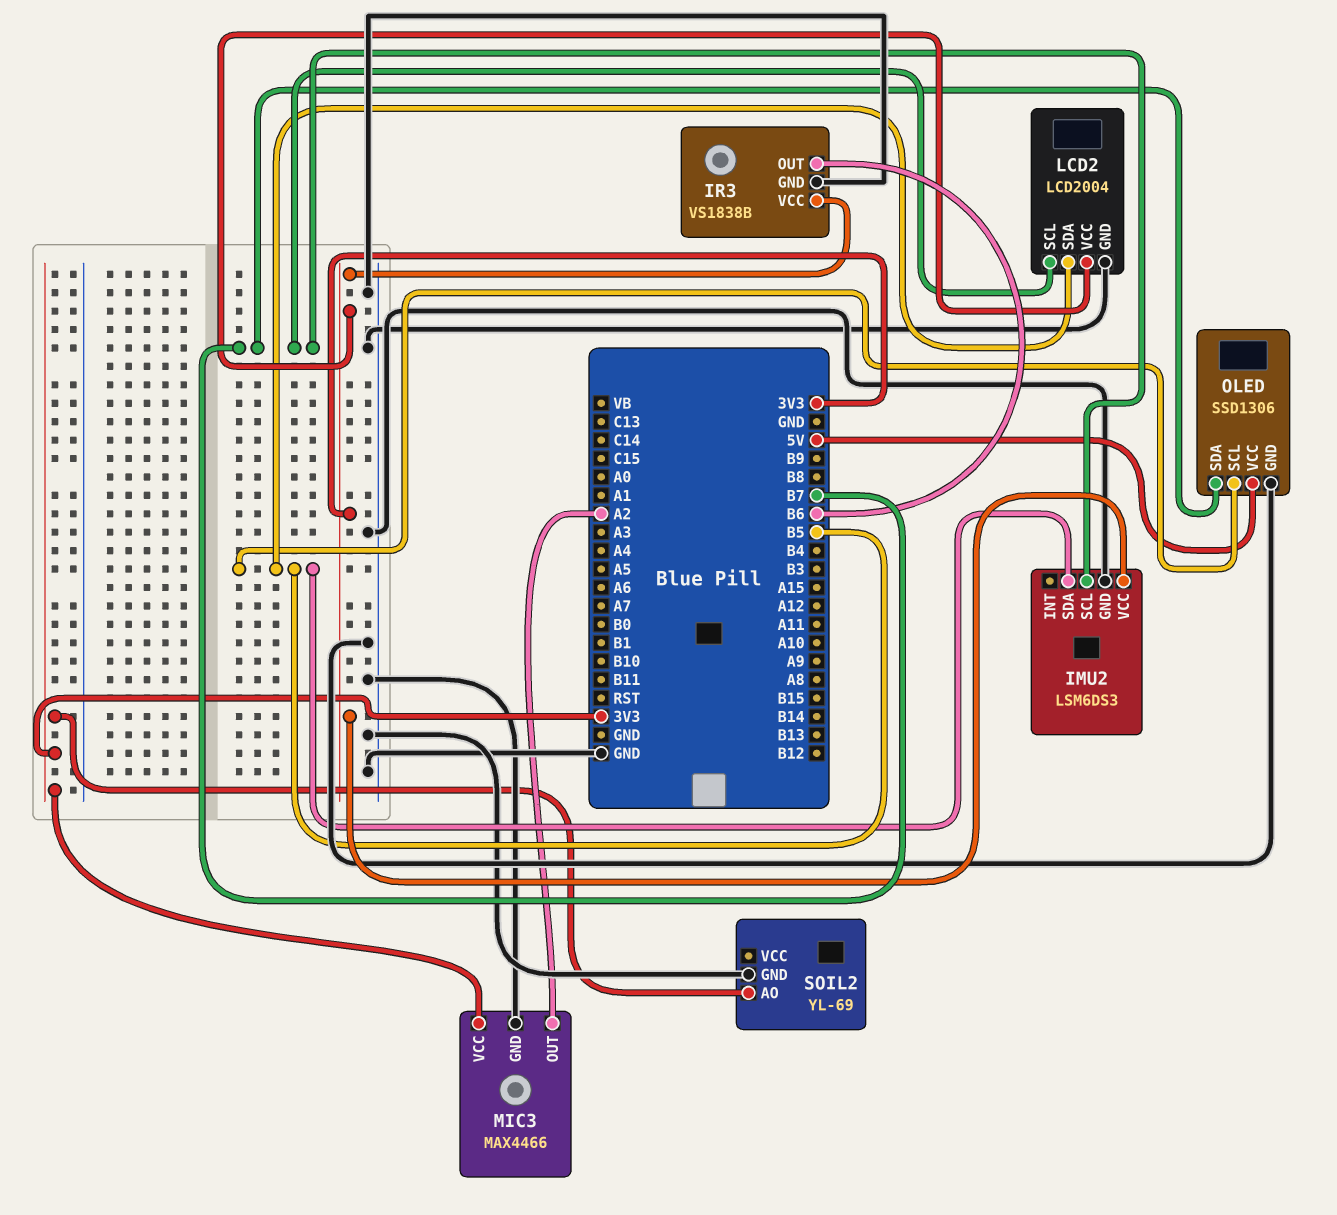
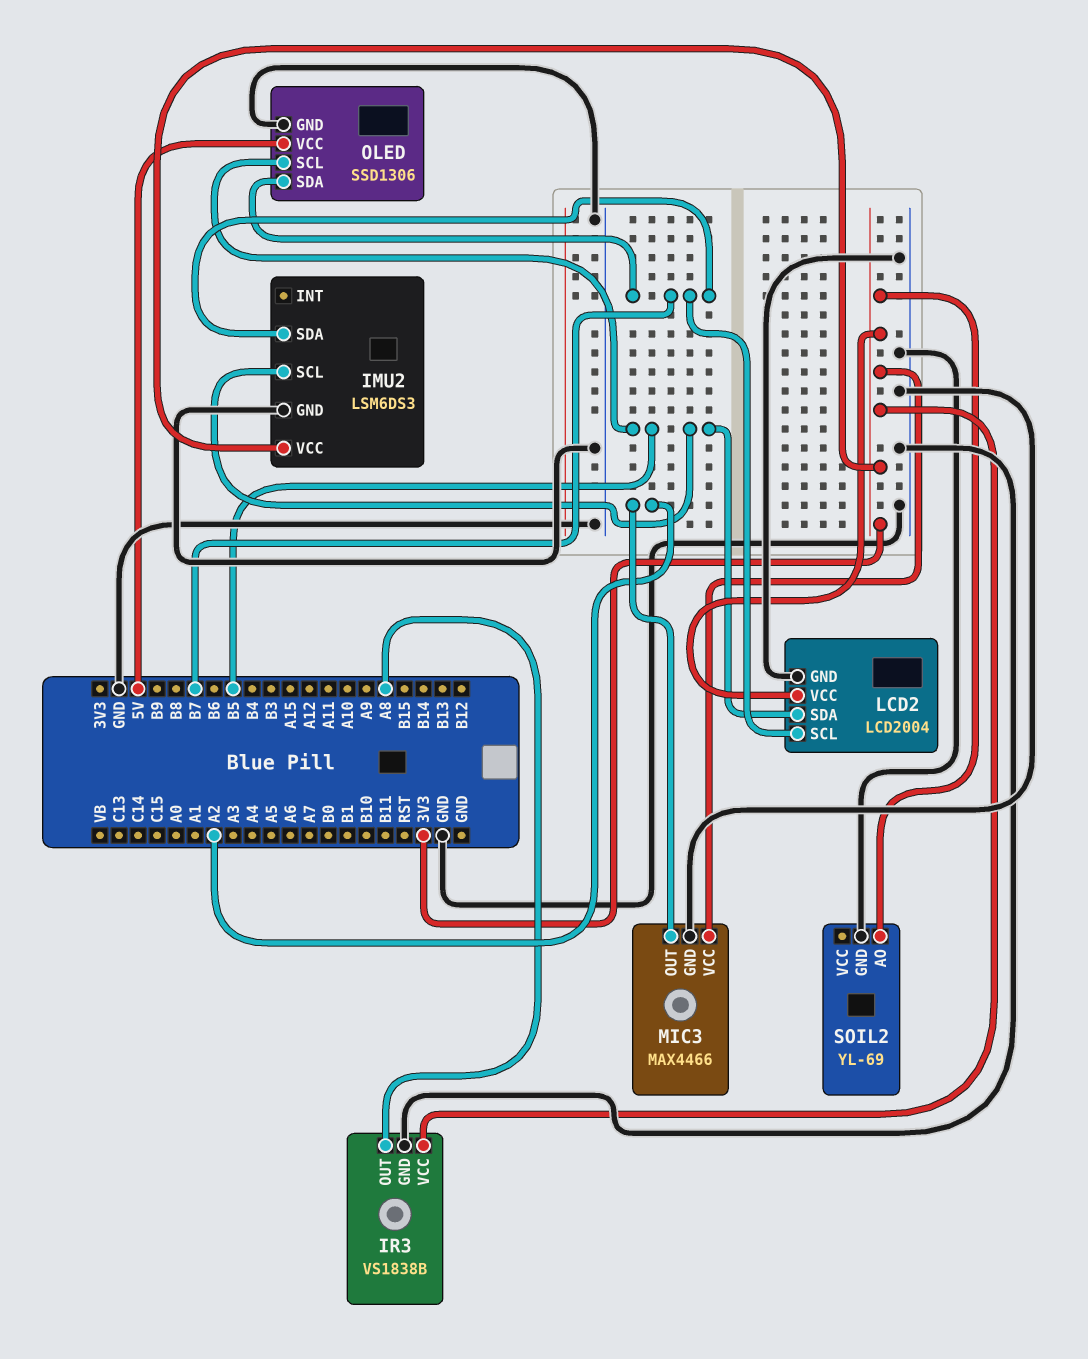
IMU2 pin SCL: B7 -> B5
IMU2 pin SDA: B5 -> B7
IR3 pin OUT: B6 -> A8

